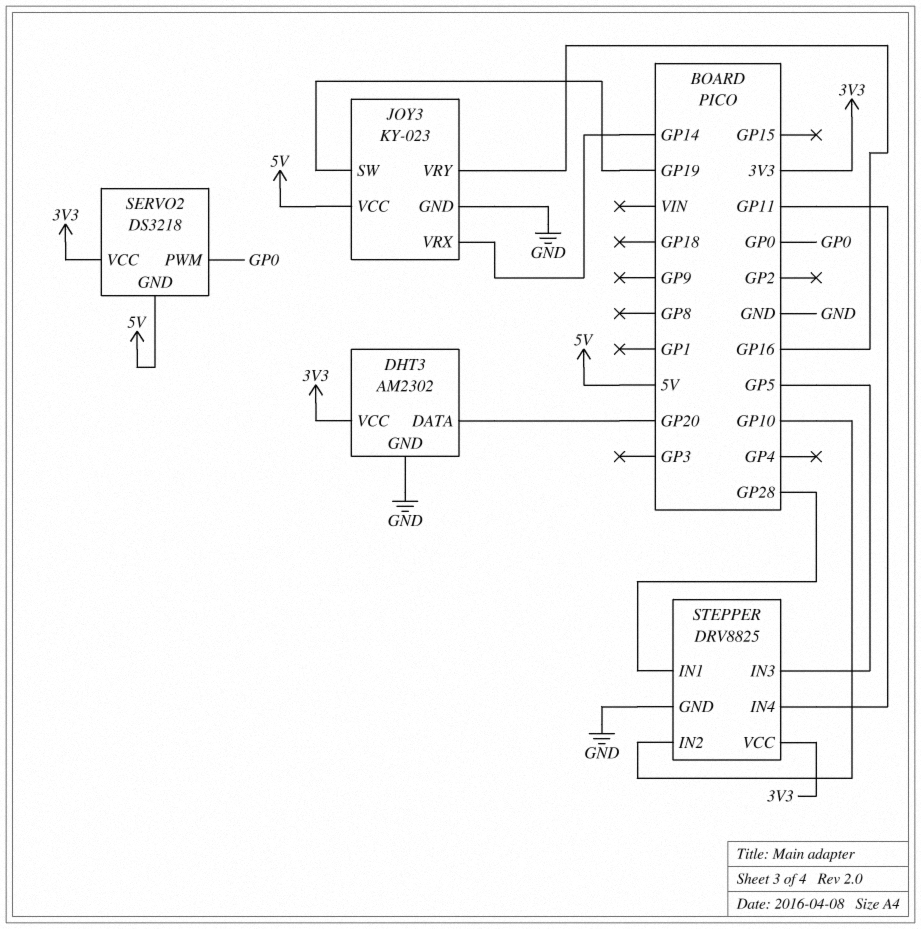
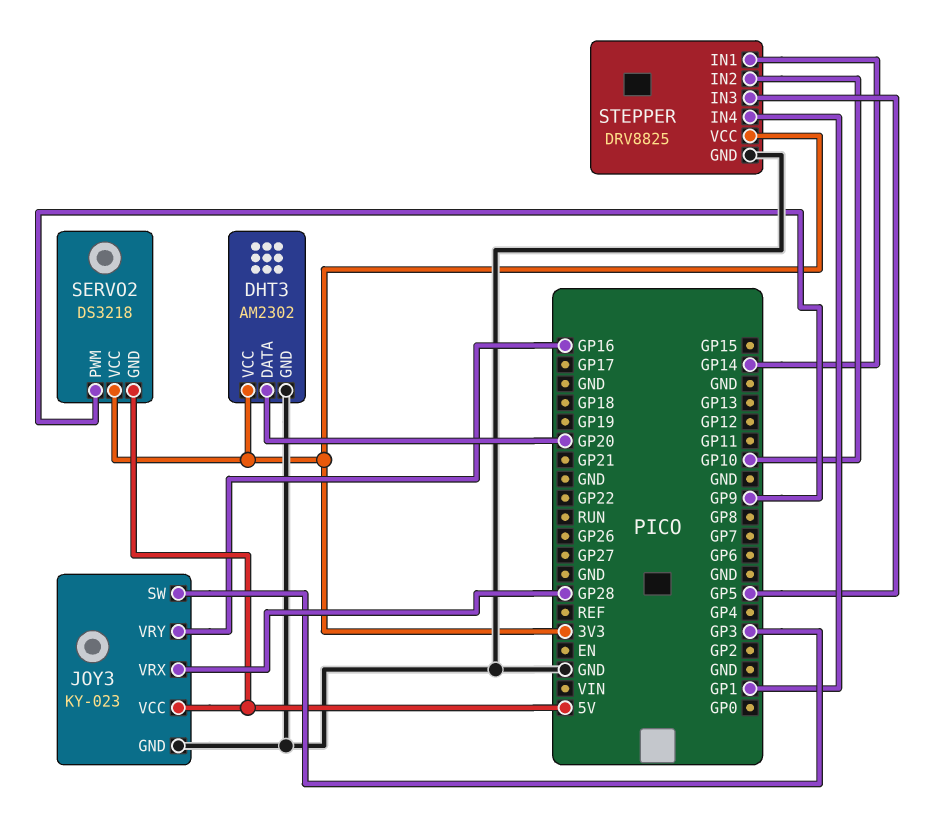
JOY3 pin SW: GP19 -> GP3
JOY3 pin VRX: GP14 -> GP28
SERVO2 pin PWM: GP0 -> GP9
STEPPER pin IN1: GP28 -> GP14
STEPPER pin IN4: GP11 -> GP1

